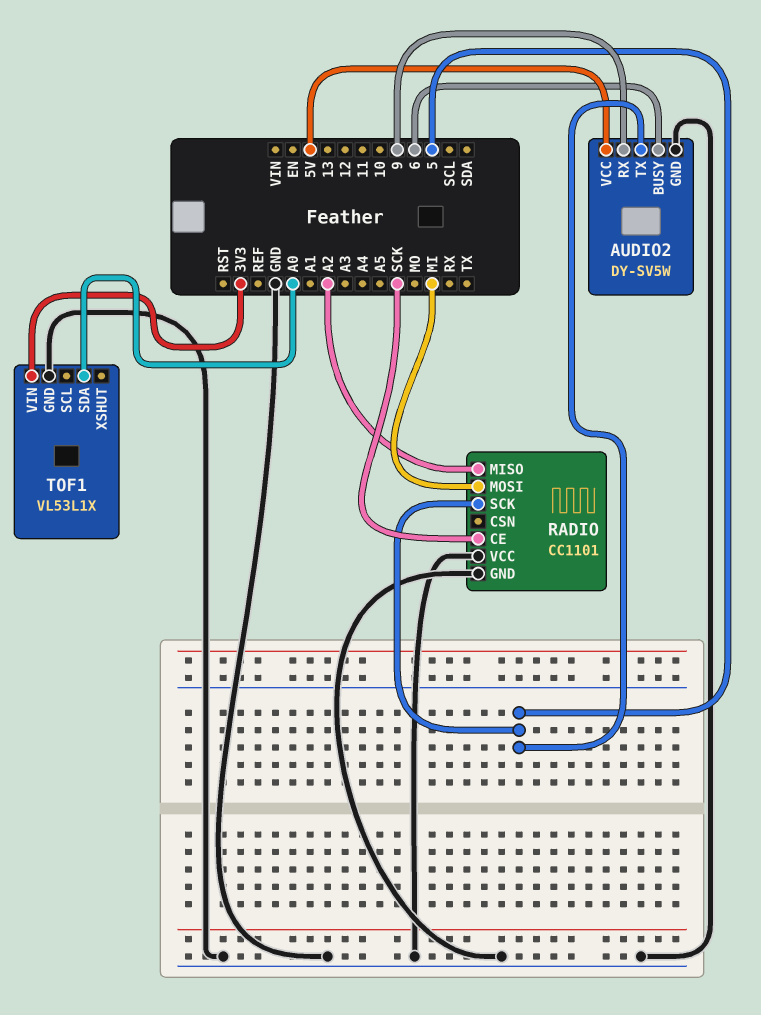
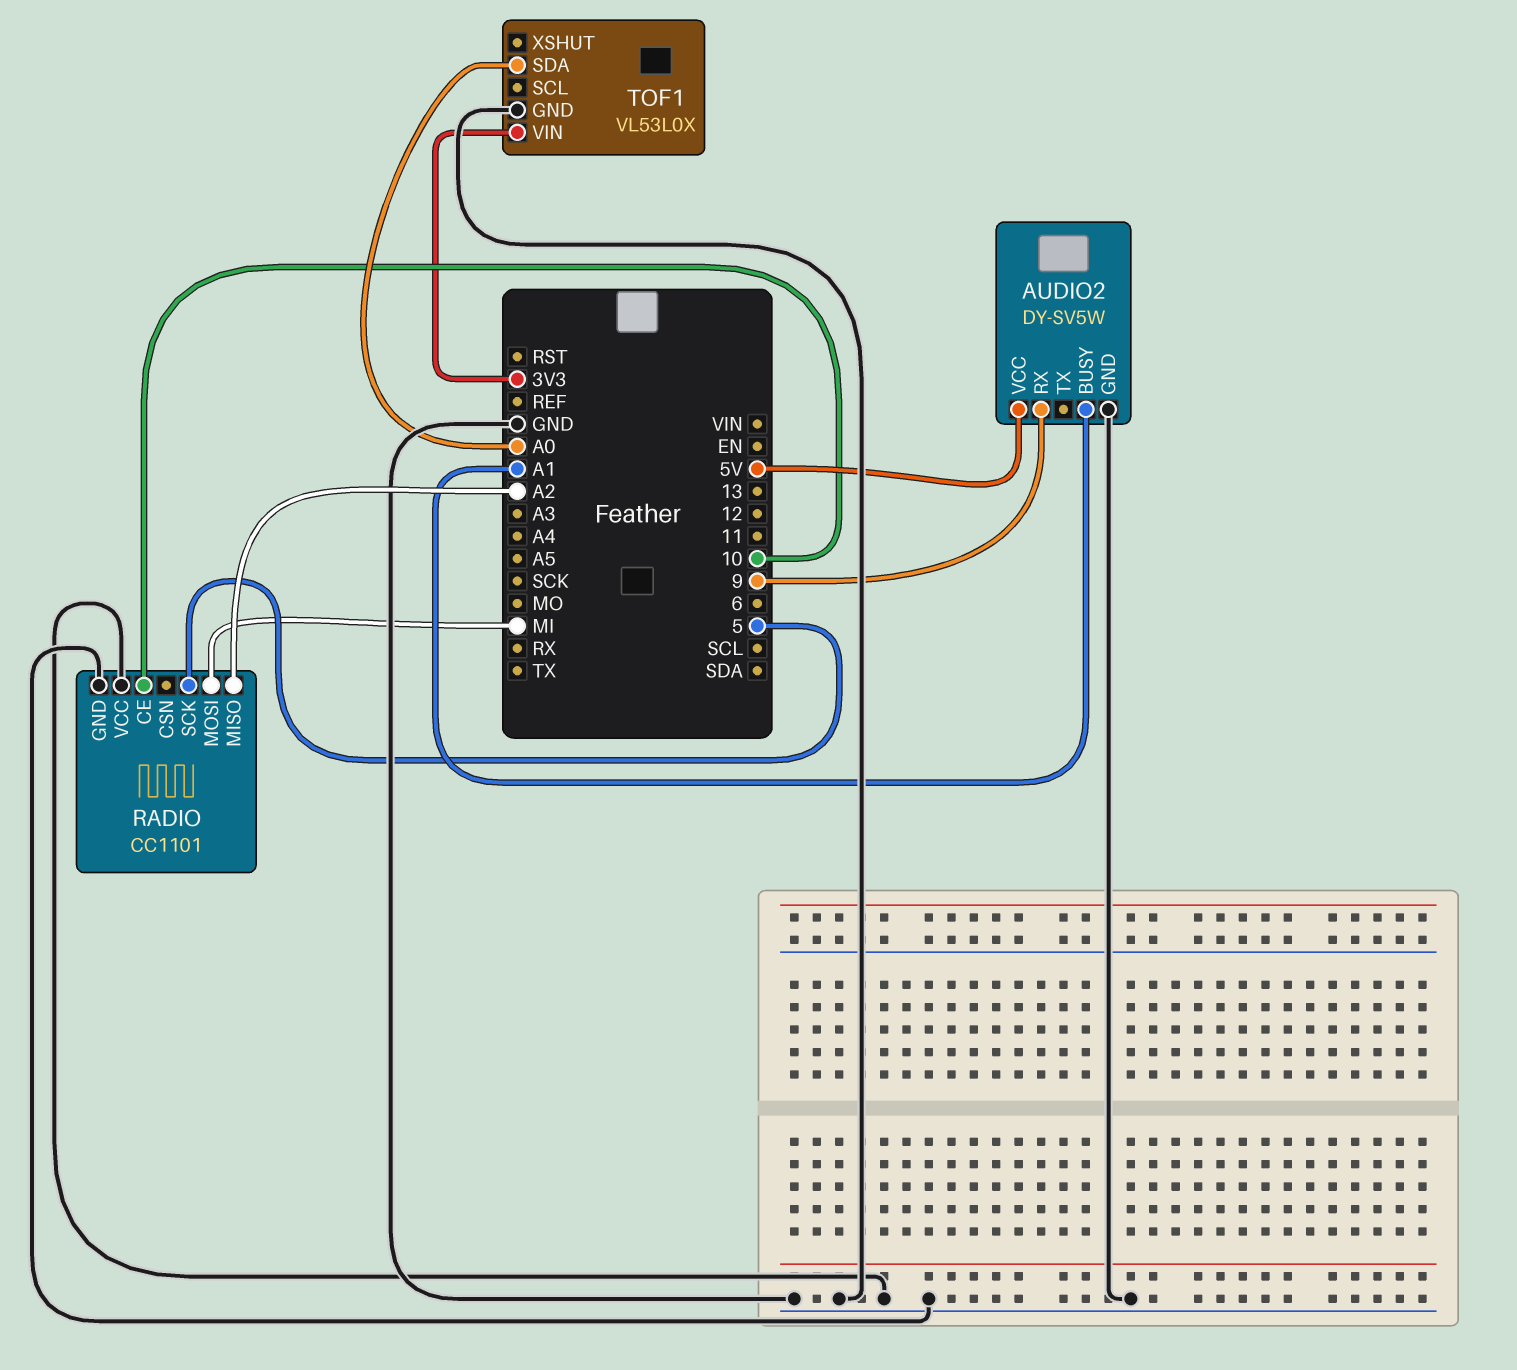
AUDIO2 pin BUSY: 6 -> A1
AUDIO2 pin TX: 5 -> none
RADIO pin CE: SCK -> 10
TOF1: VL53L1X -> VL53L0X

